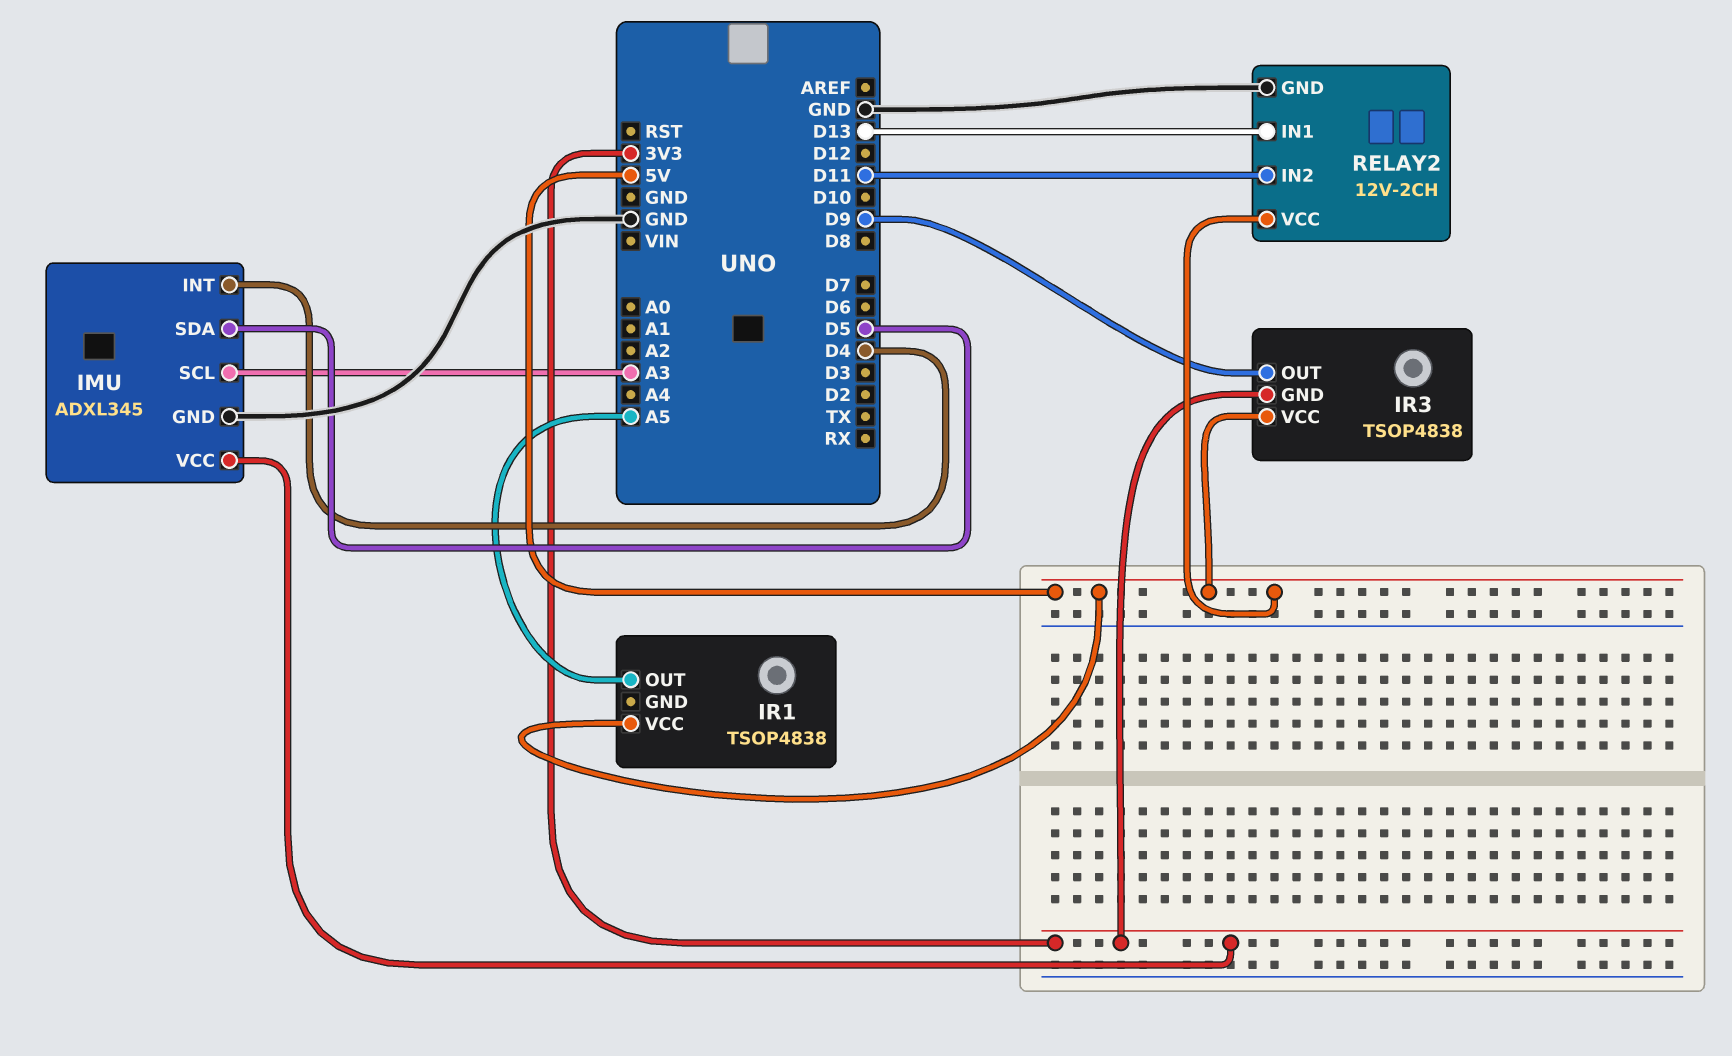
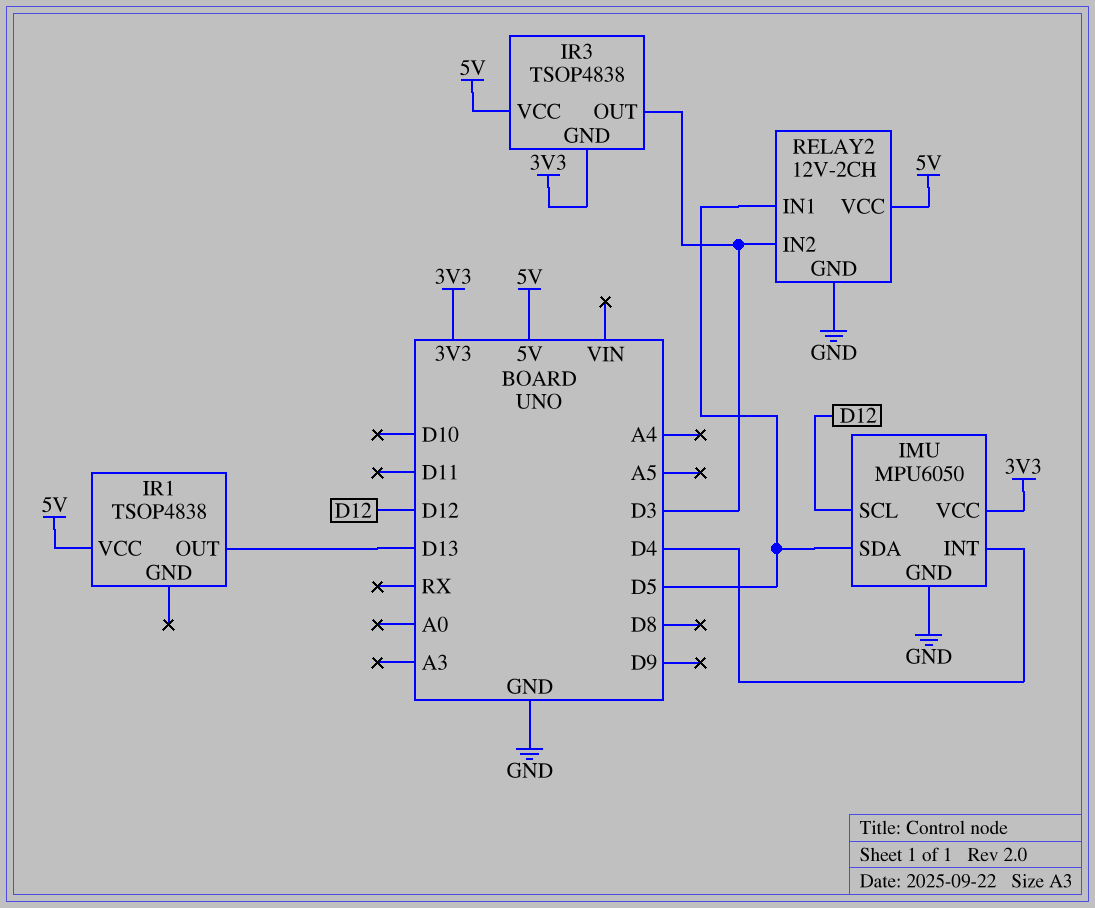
IMU: ADXL345 -> MPU6050
IMU pin SCL: A3 -> D12
IR1 pin OUT: A5 -> D13
IR3 pin OUT: D9 -> D3
RELAY2 pin IN1: D13 -> D5
RELAY2 pin IN2: D11 -> D3

